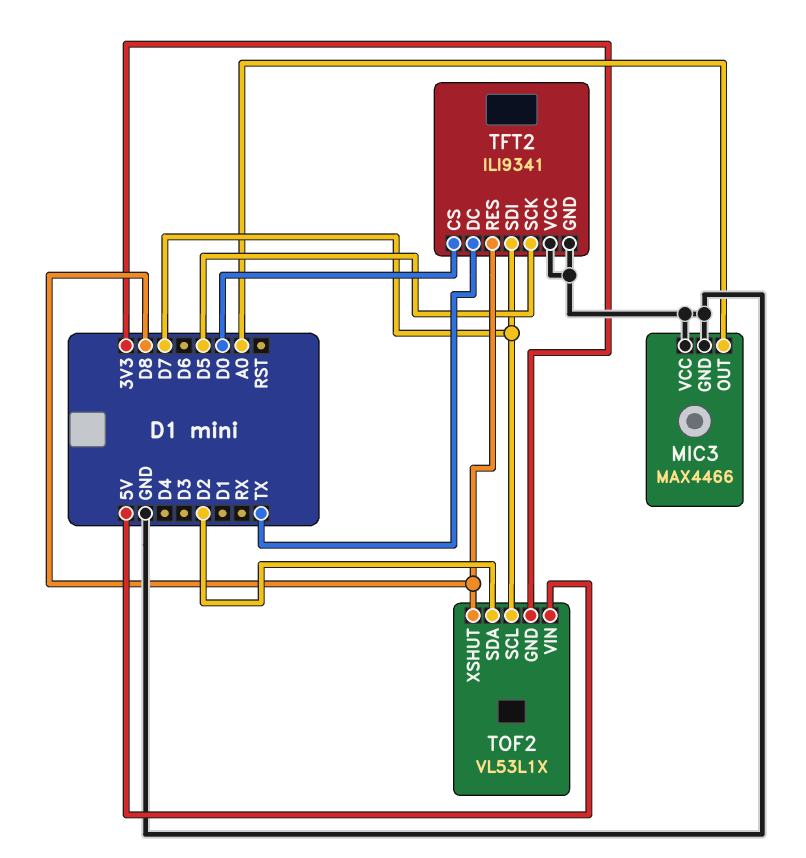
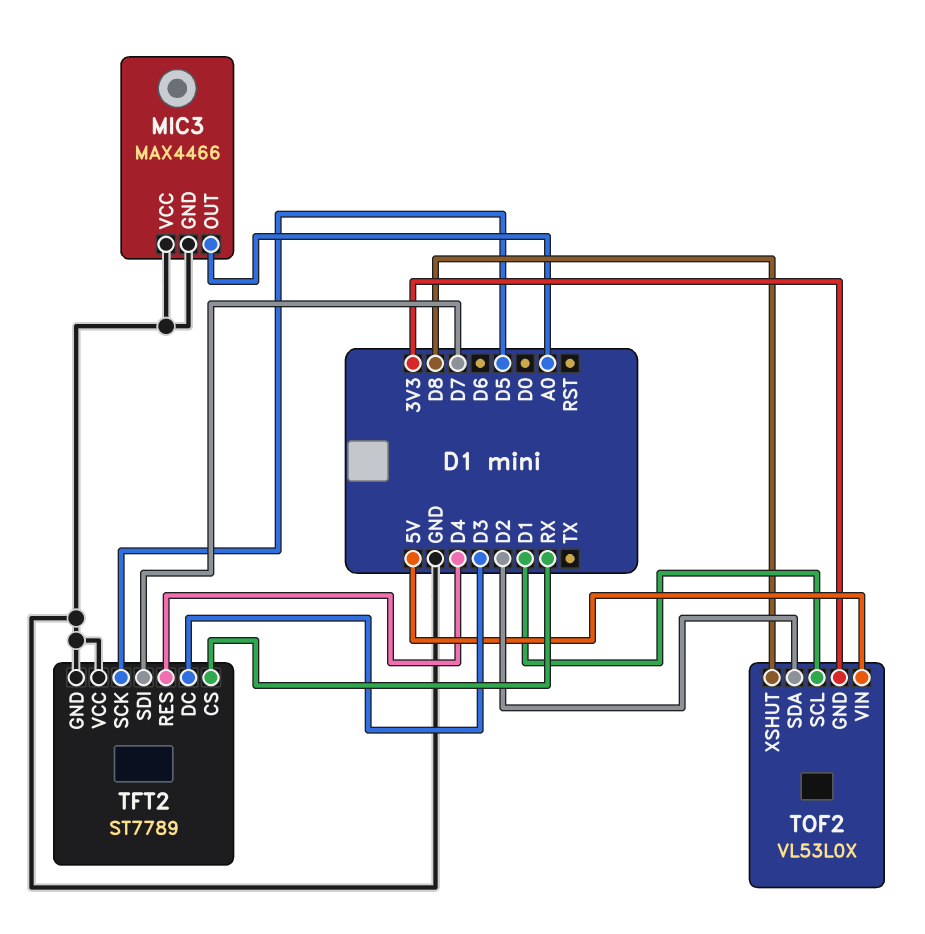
TFT2: ILI9341 -> ST7789
TFT2 pin CS: D0 -> RX
TFT2 pin DC: TX -> D3
TFT2 pin RES: D8 -> D4
TOF2: VL53L1X -> VL53L0X
TOF2 pin SCL: D7 -> D1

